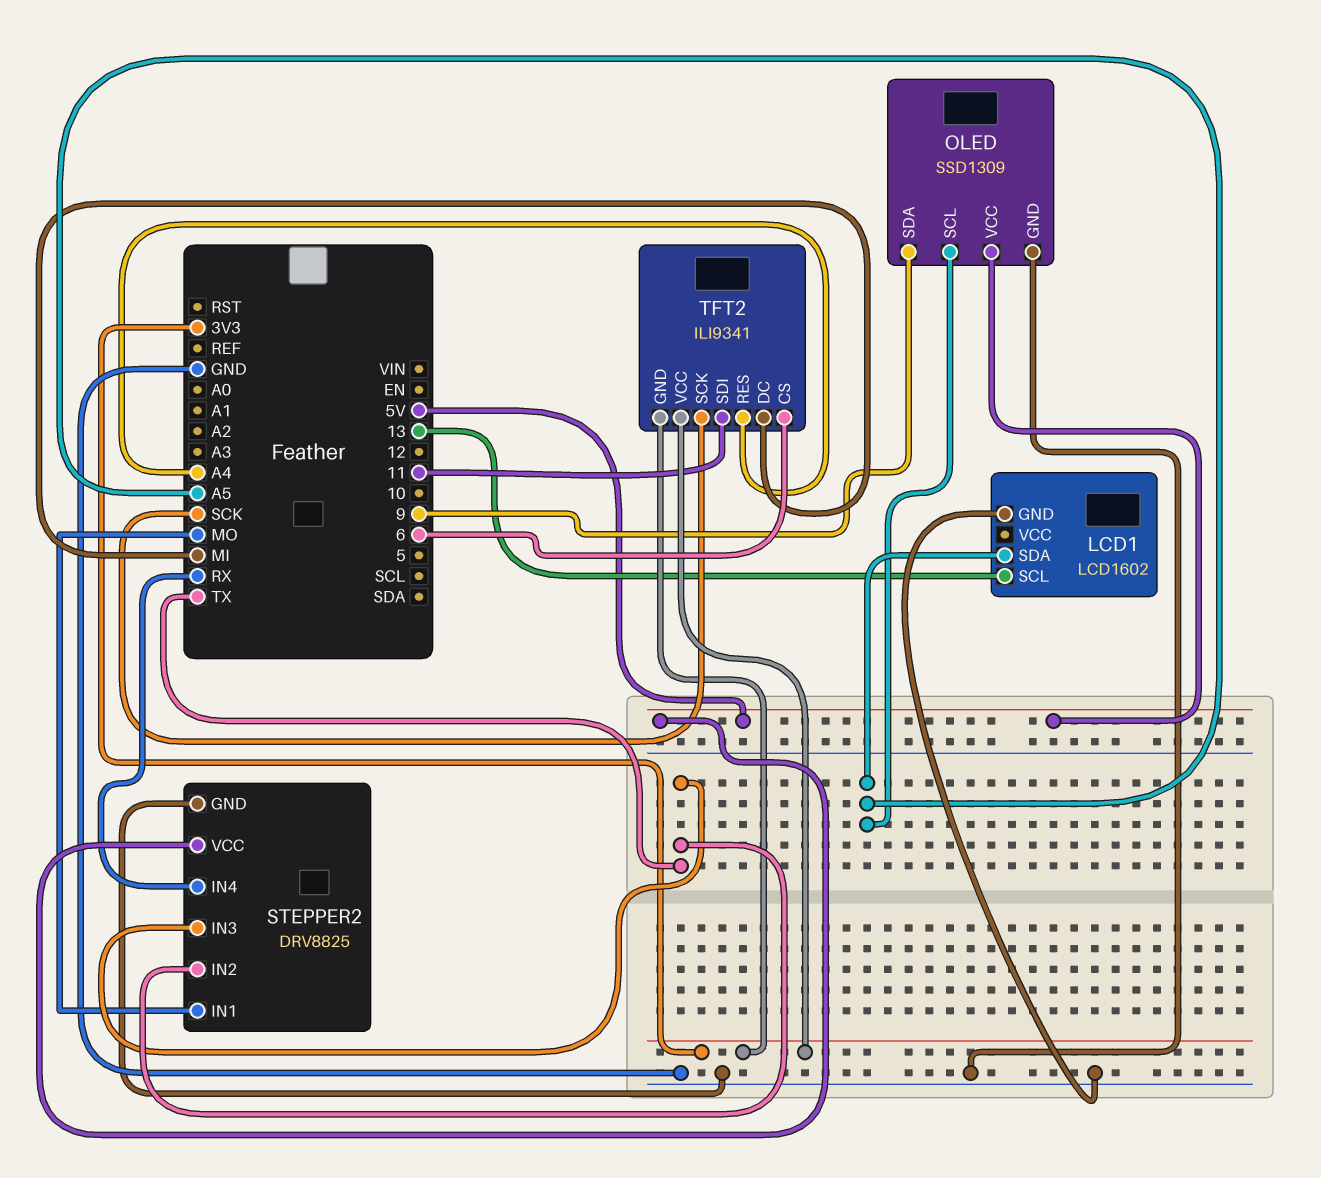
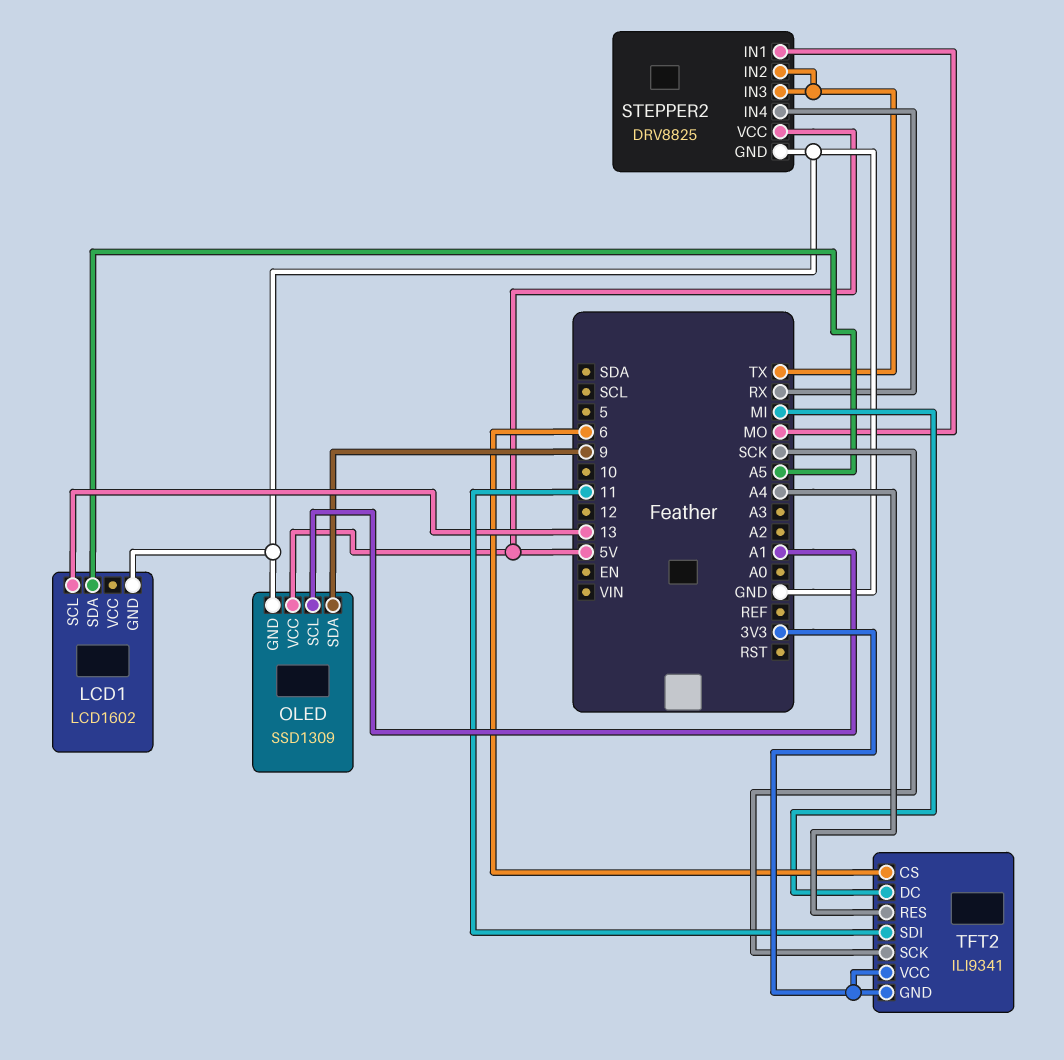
OLED pin SCL: A5 -> A1

